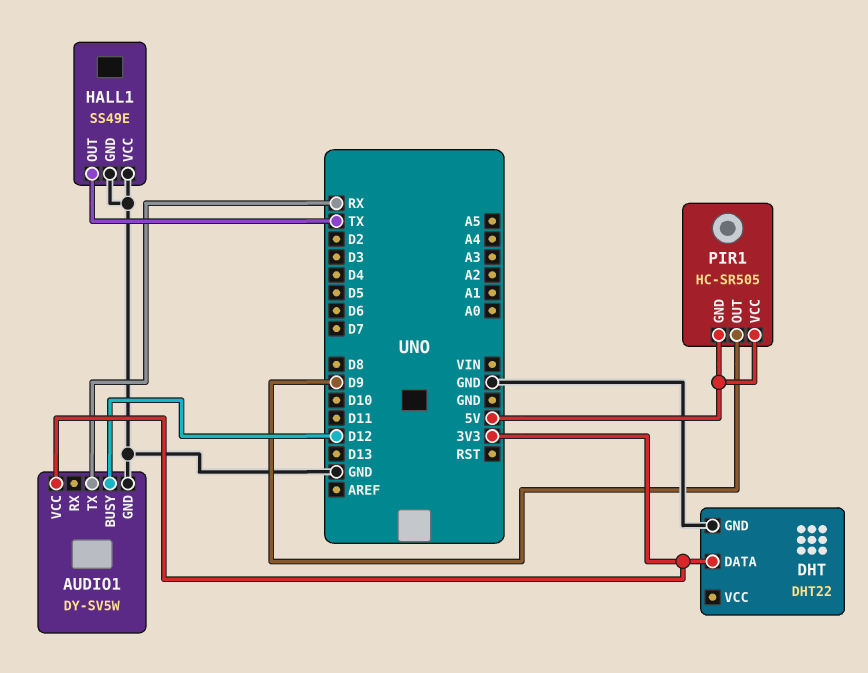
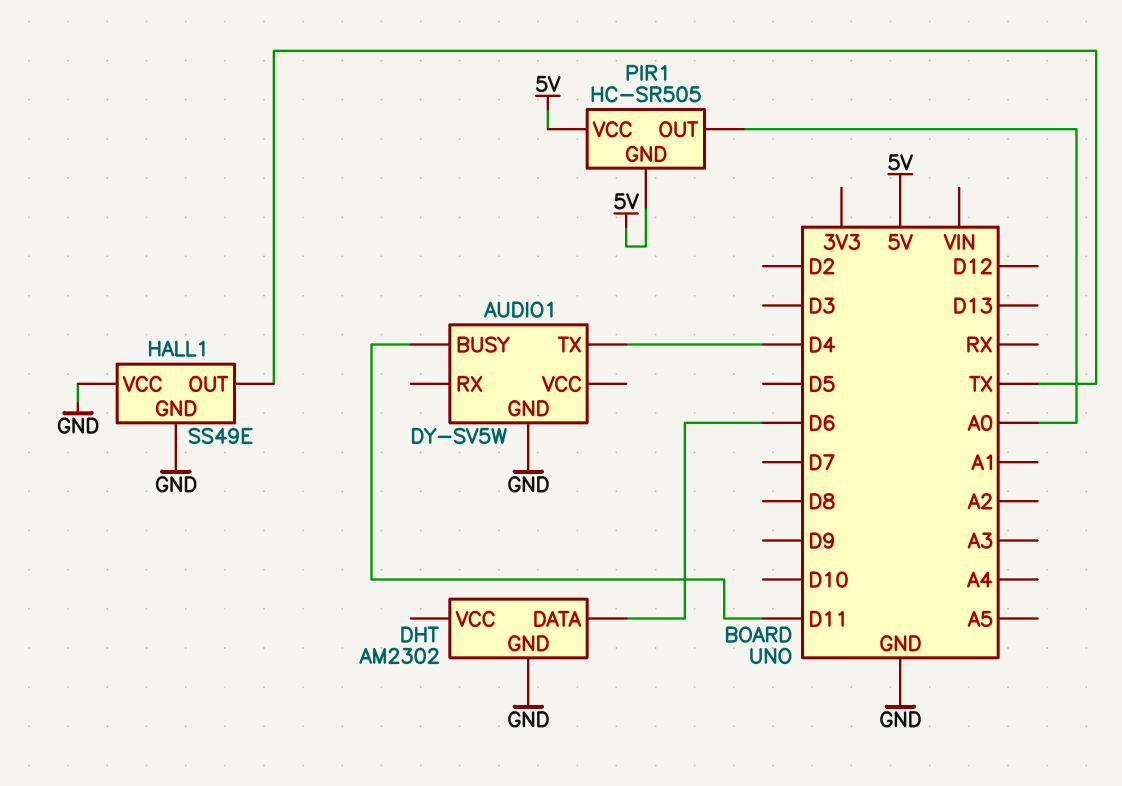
AUDIO1 pin BUSY: D12 -> D11
AUDIO1 pin TX: RX -> D4
AUDIO1 pin VCC: 3V3 -> none
DHT: DHT22 -> AM2302
DHT pin DATA: 3V3 -> D6
PIR1 pin OUT: D9 -> A0

